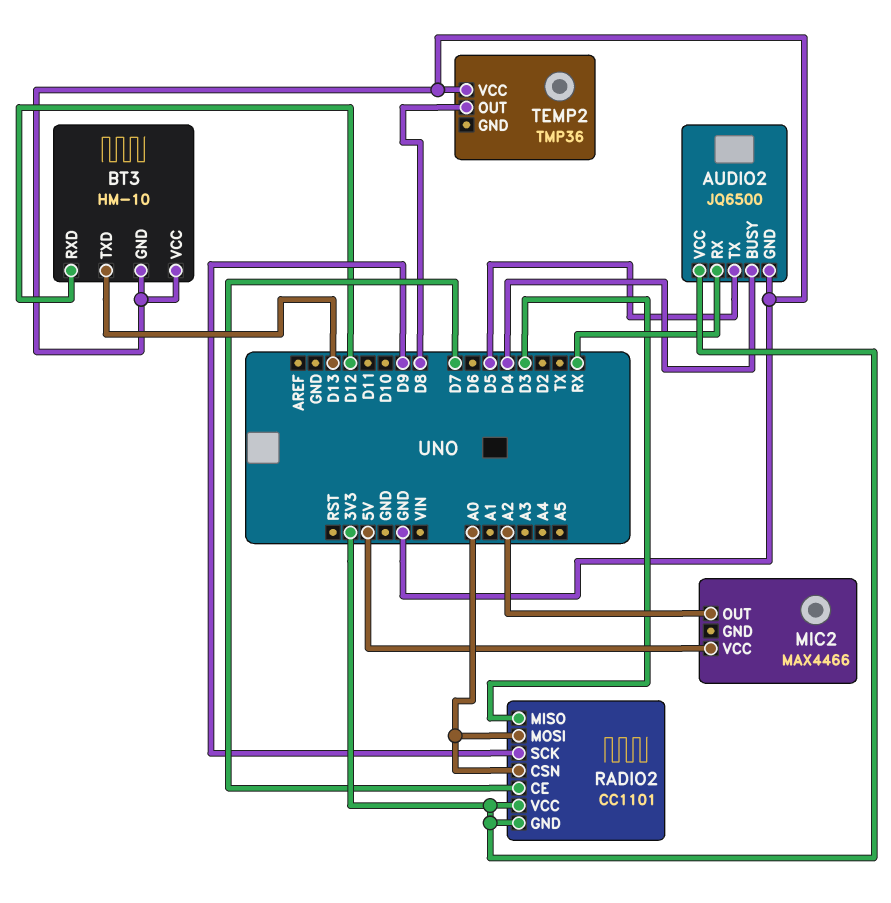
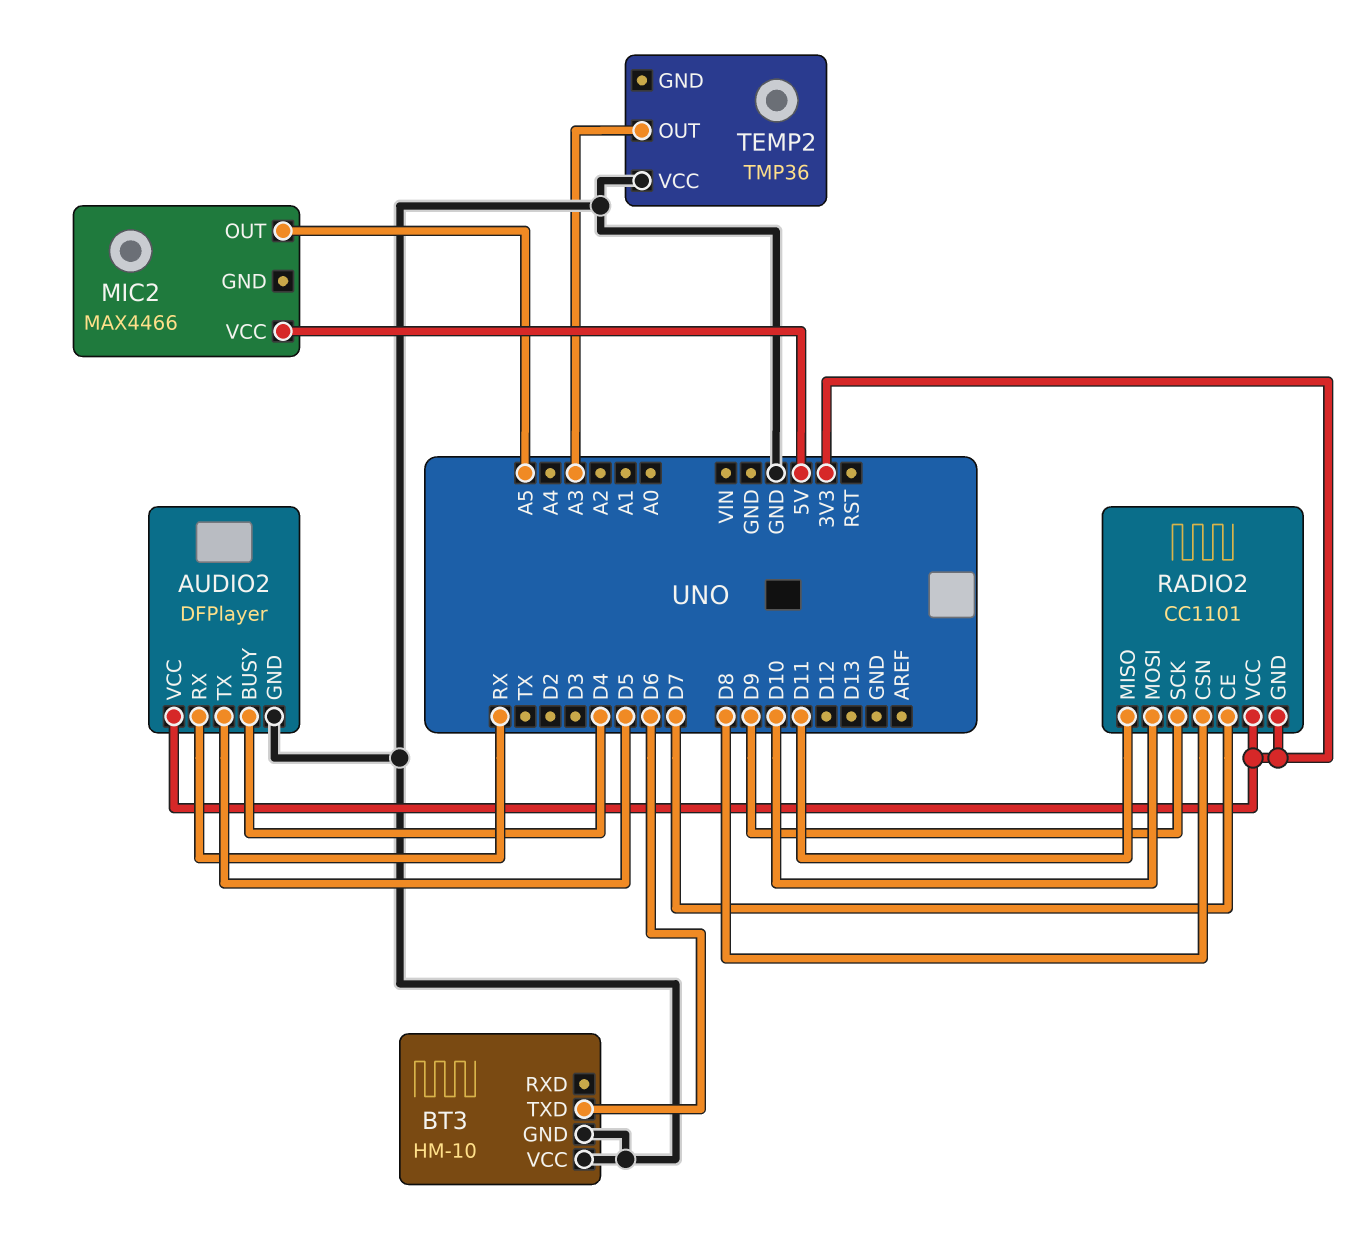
AUDIO2: JQ6500 -> DFPlayer
BT3 pin RXD: D12 -> none
BT3 pin TXD: D13 -> D6
MIC2 pin OUT: A2 -> A5
RADIO2 pin CSN: A0 -> D8
RADIO2 pin MISO: D3 -> D11
RADIO2 pin MOSI: A0 -> D10
TEMP2 pin OUT: D8 -> A3

